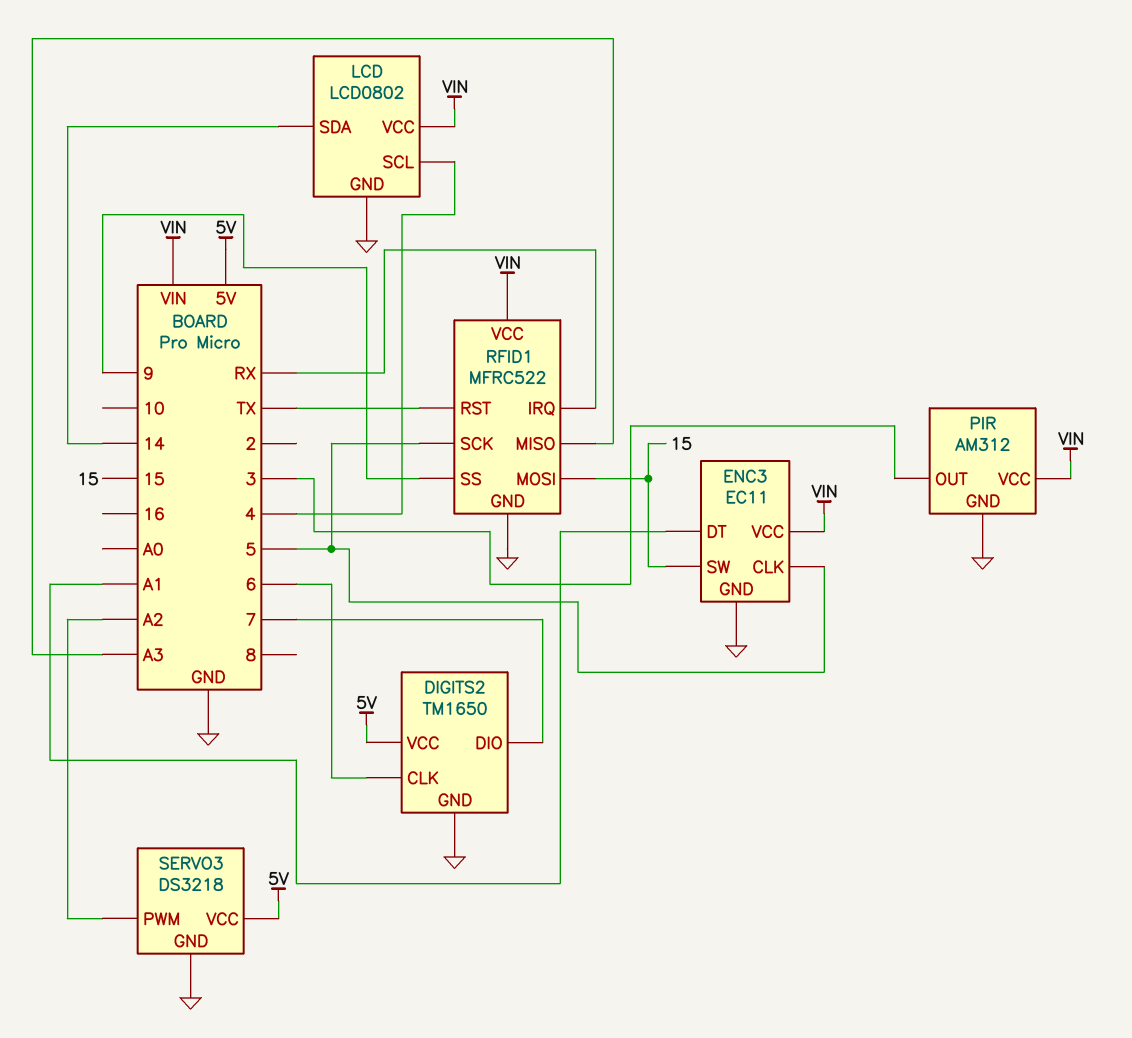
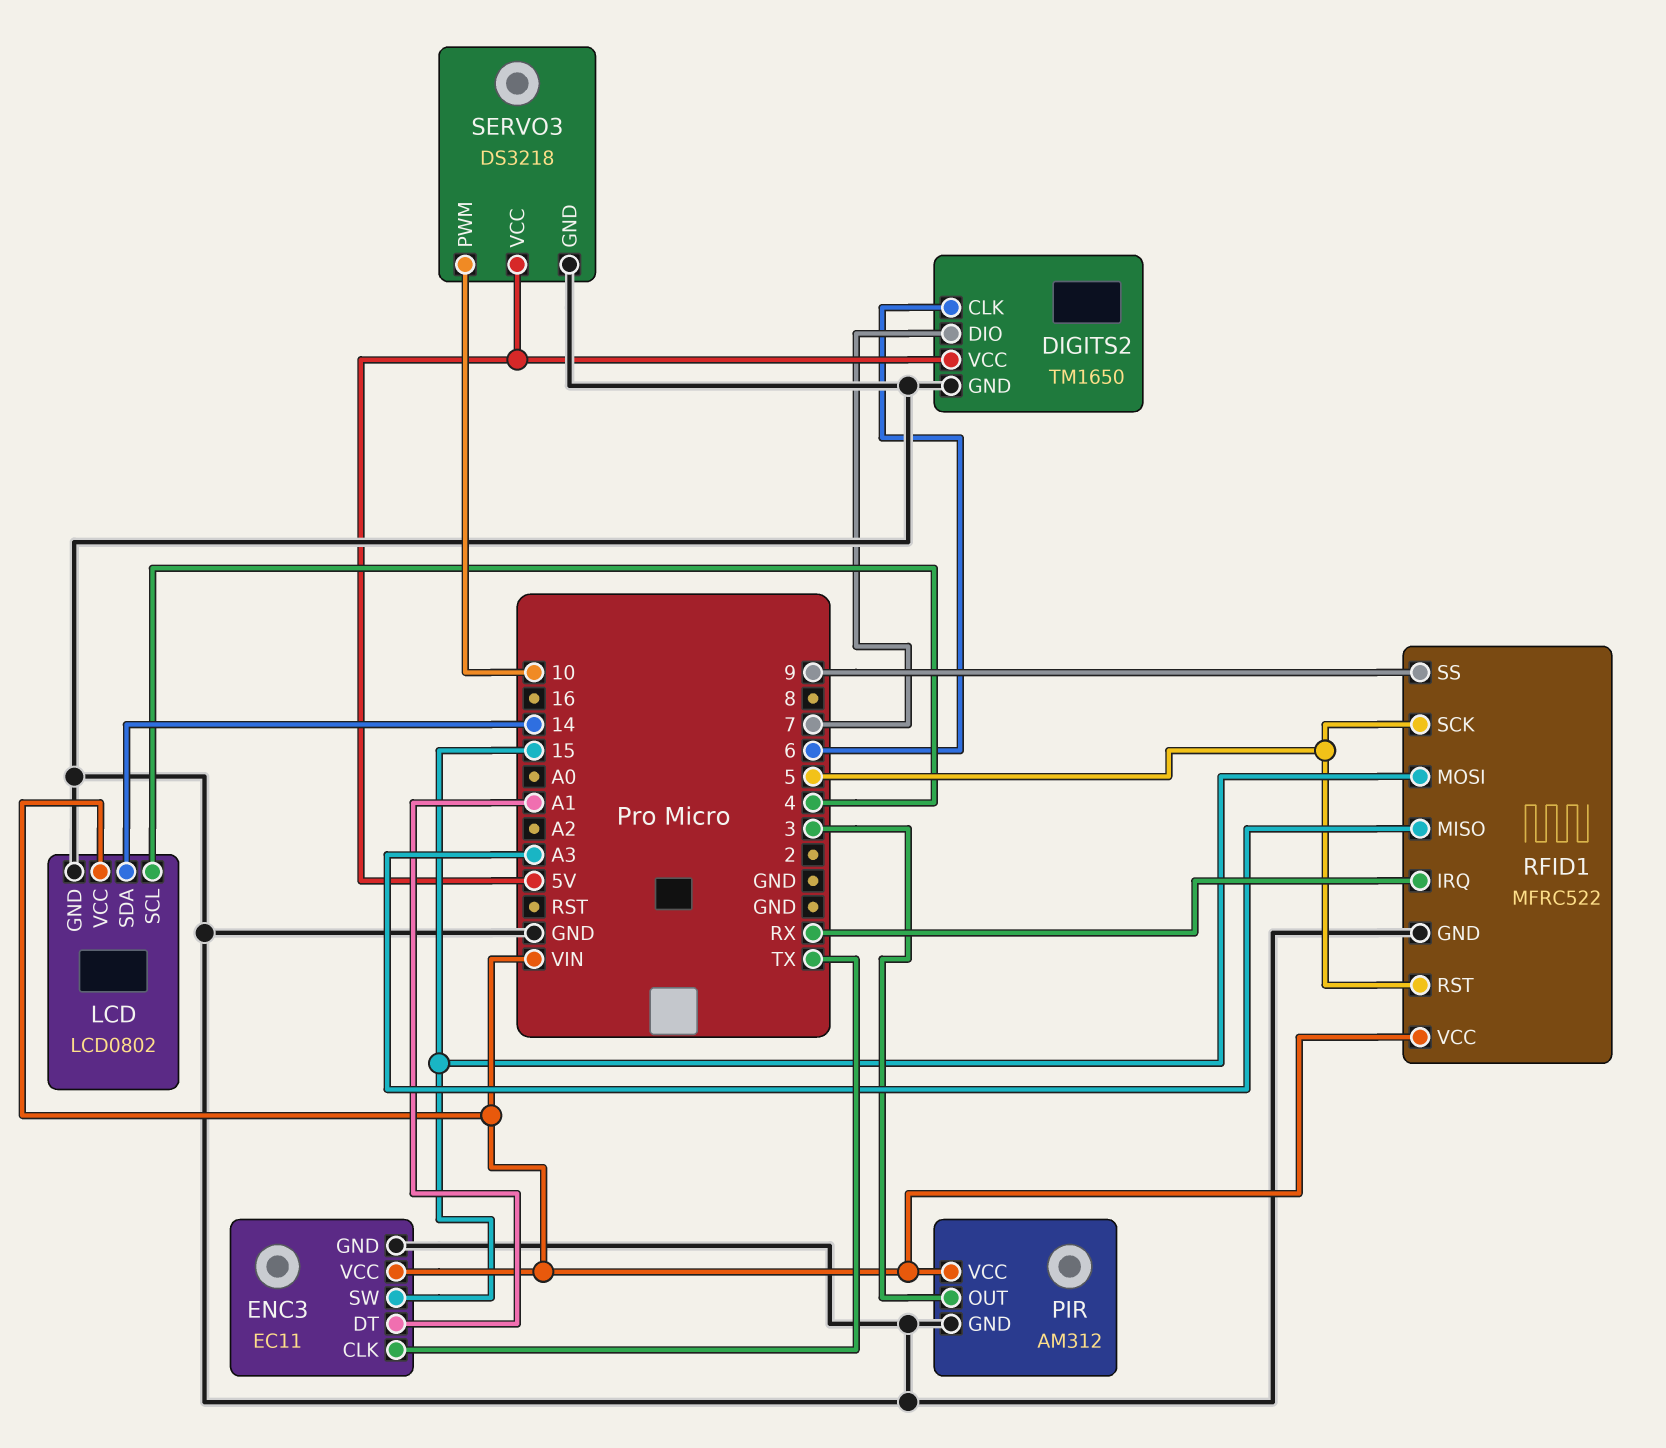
ENC3 pin CLK: 5 -> TX
RFID1 pin RST: TX -> 5
SERVO3 pin PWM: A2 -> 10

